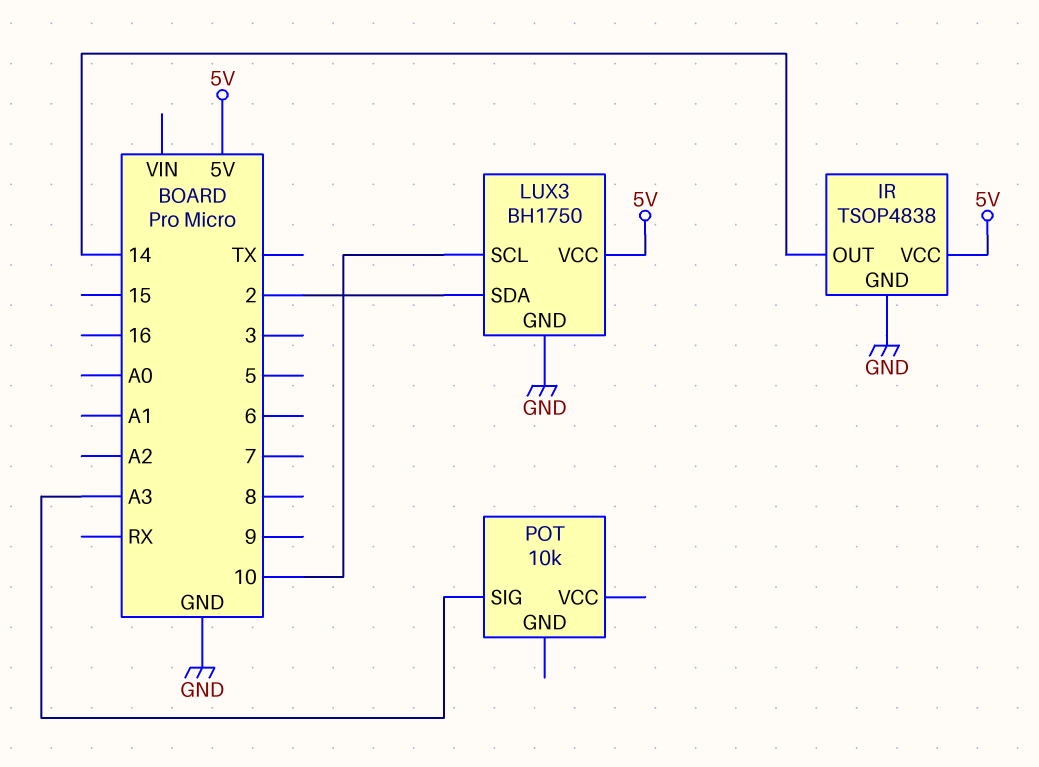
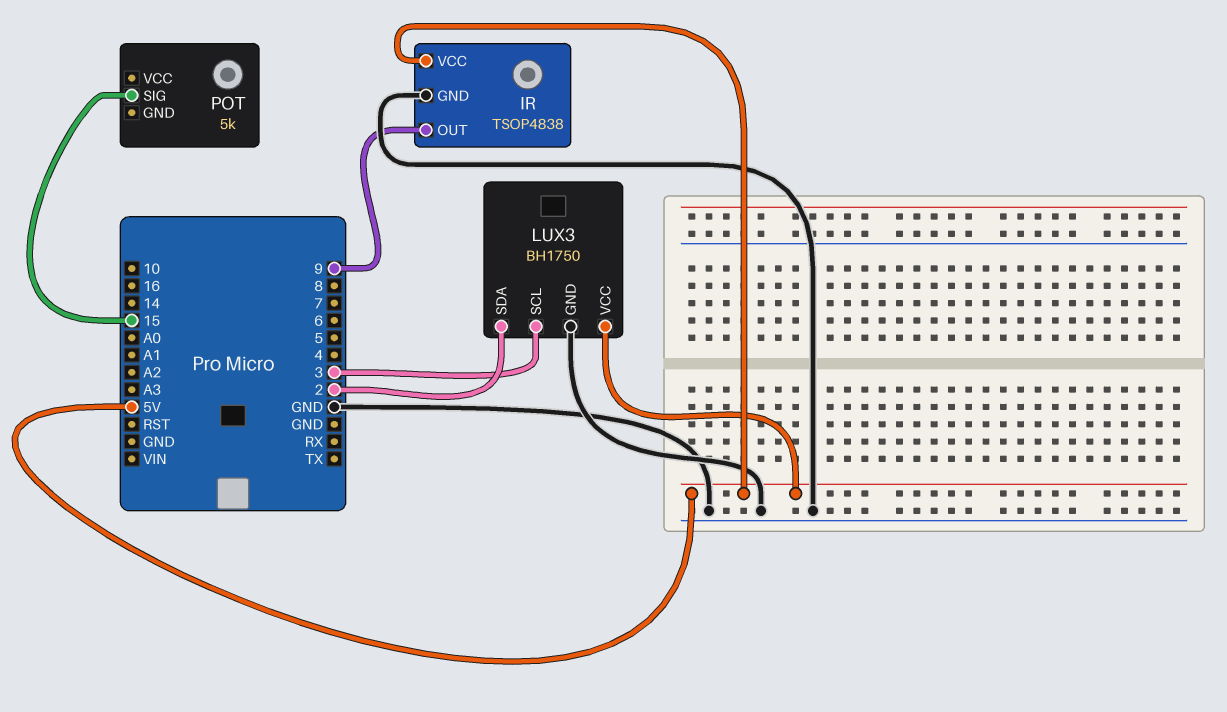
IR pin OUT: 14 -> 9
LUX3 pin SCL: 10 -> 3
POT: 10k -> 5k
POT pin SIG: A3 -> 15

